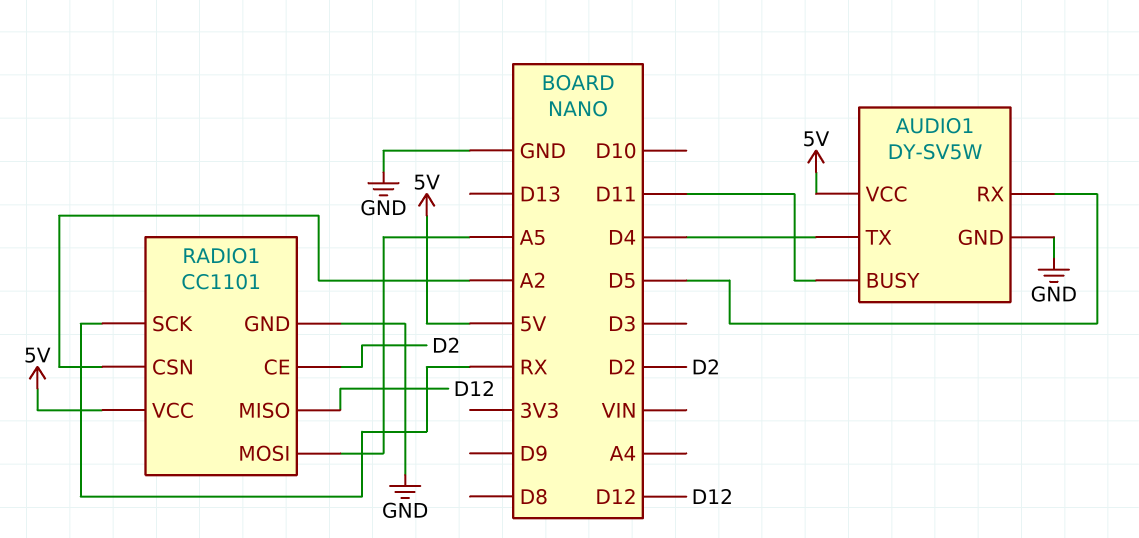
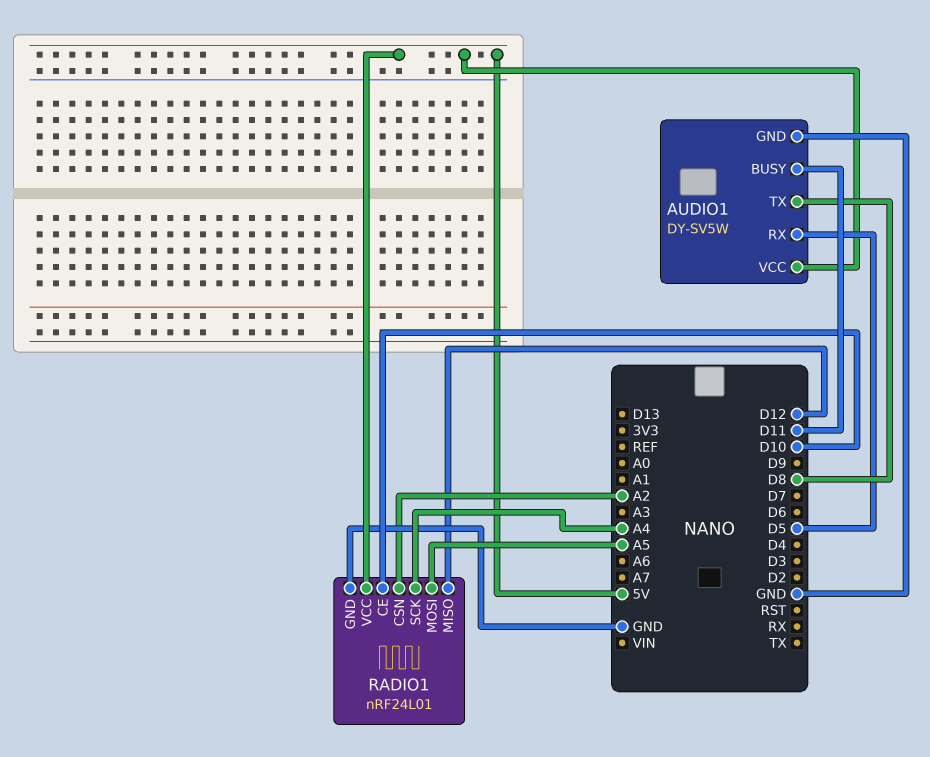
AUDIO1 pin TX: D4 -> D8
RADIO1: CC1101 -> nRF24L01
RADIO1 pin CE: D2 -> D10
RADIO1 pin SCK: RX -> A4

